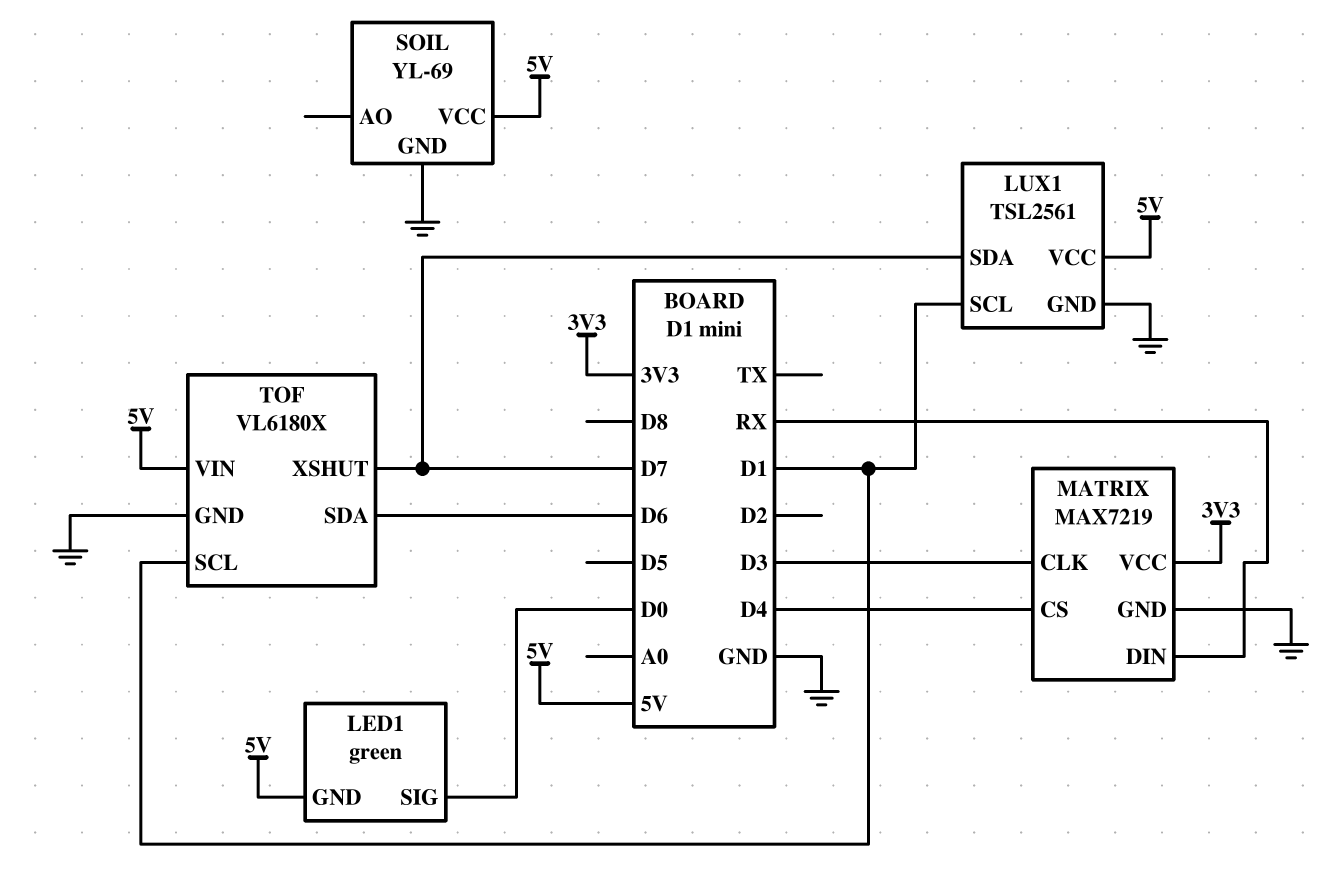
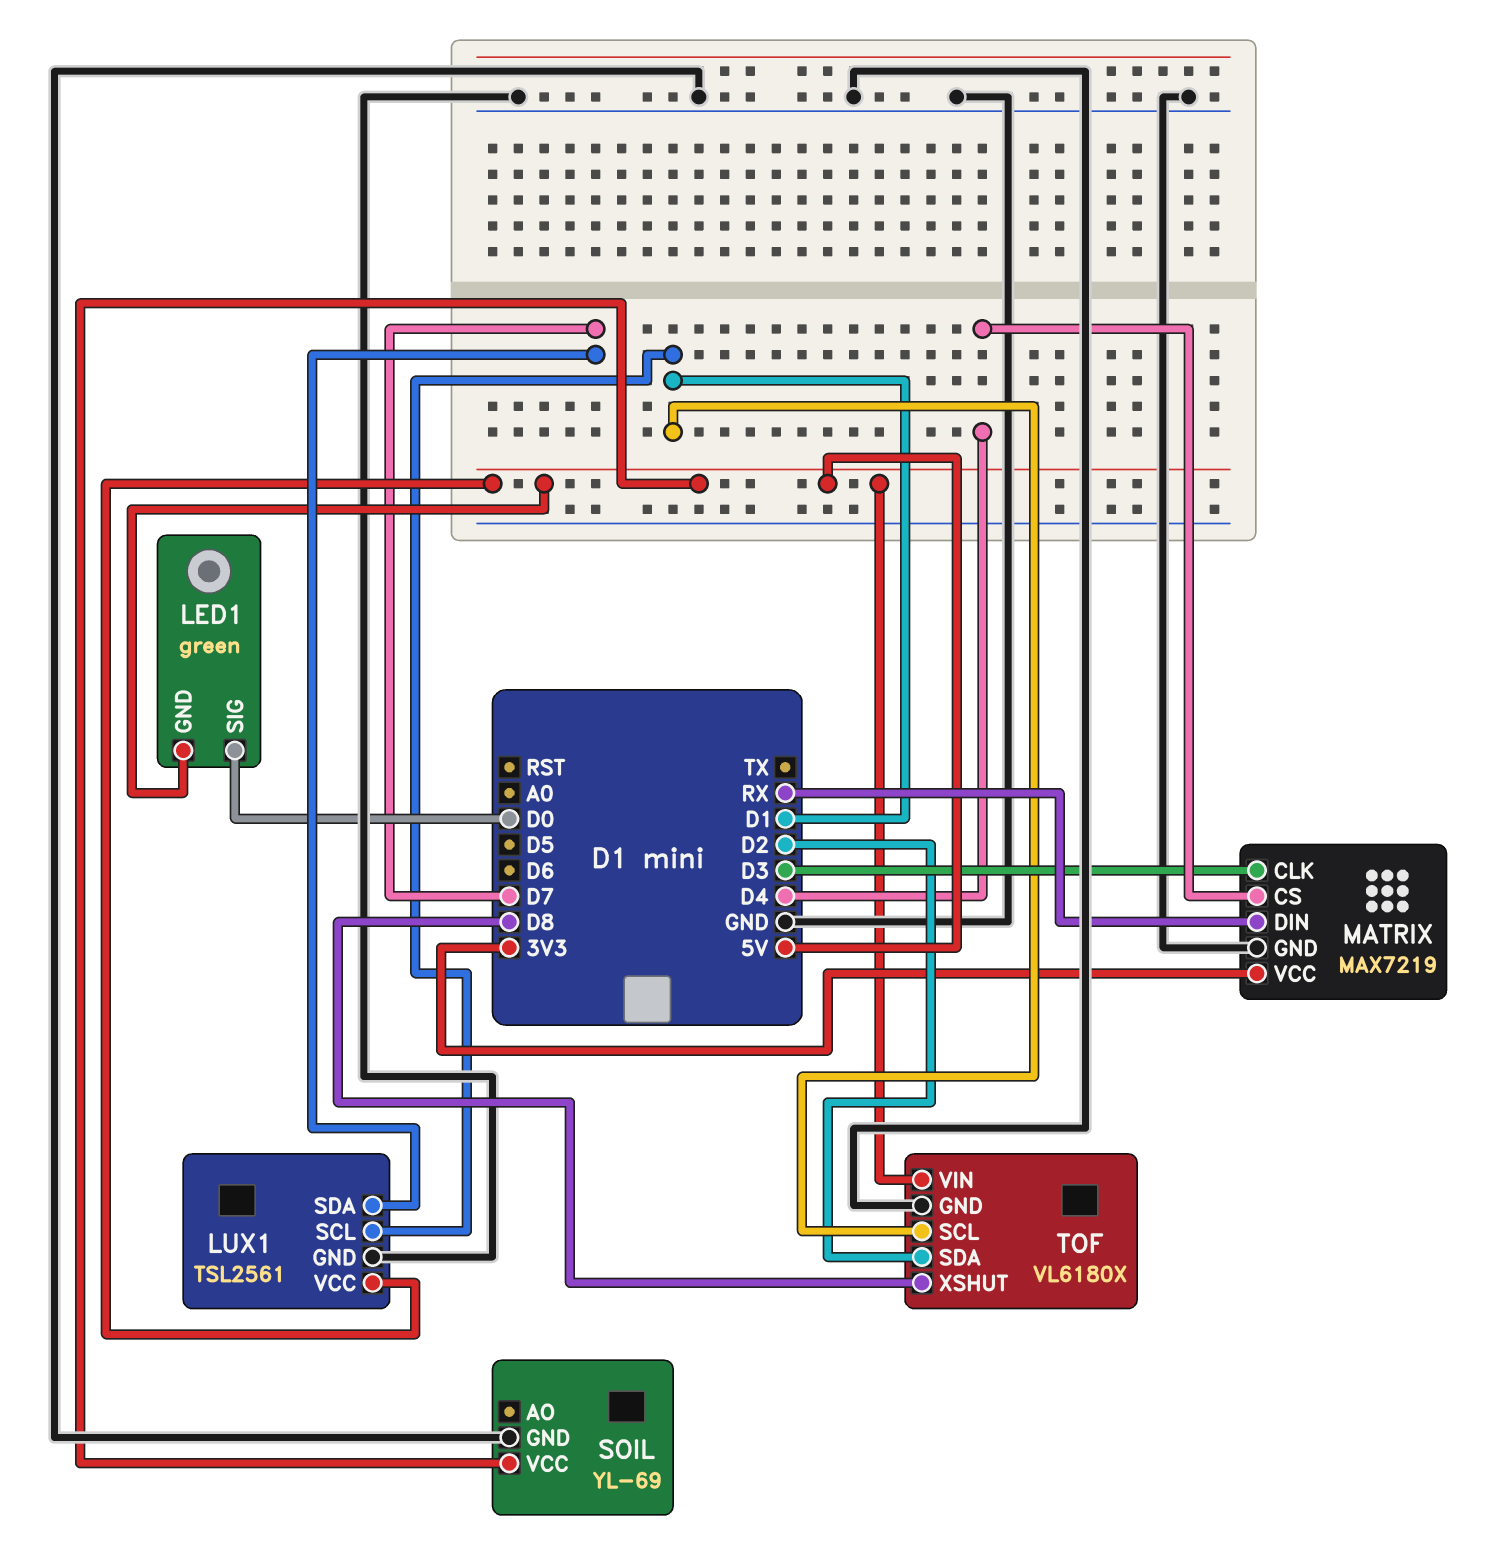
TOF pin SDA: D6 -> D2
TOF pin XSHUT: D7 -> D8

